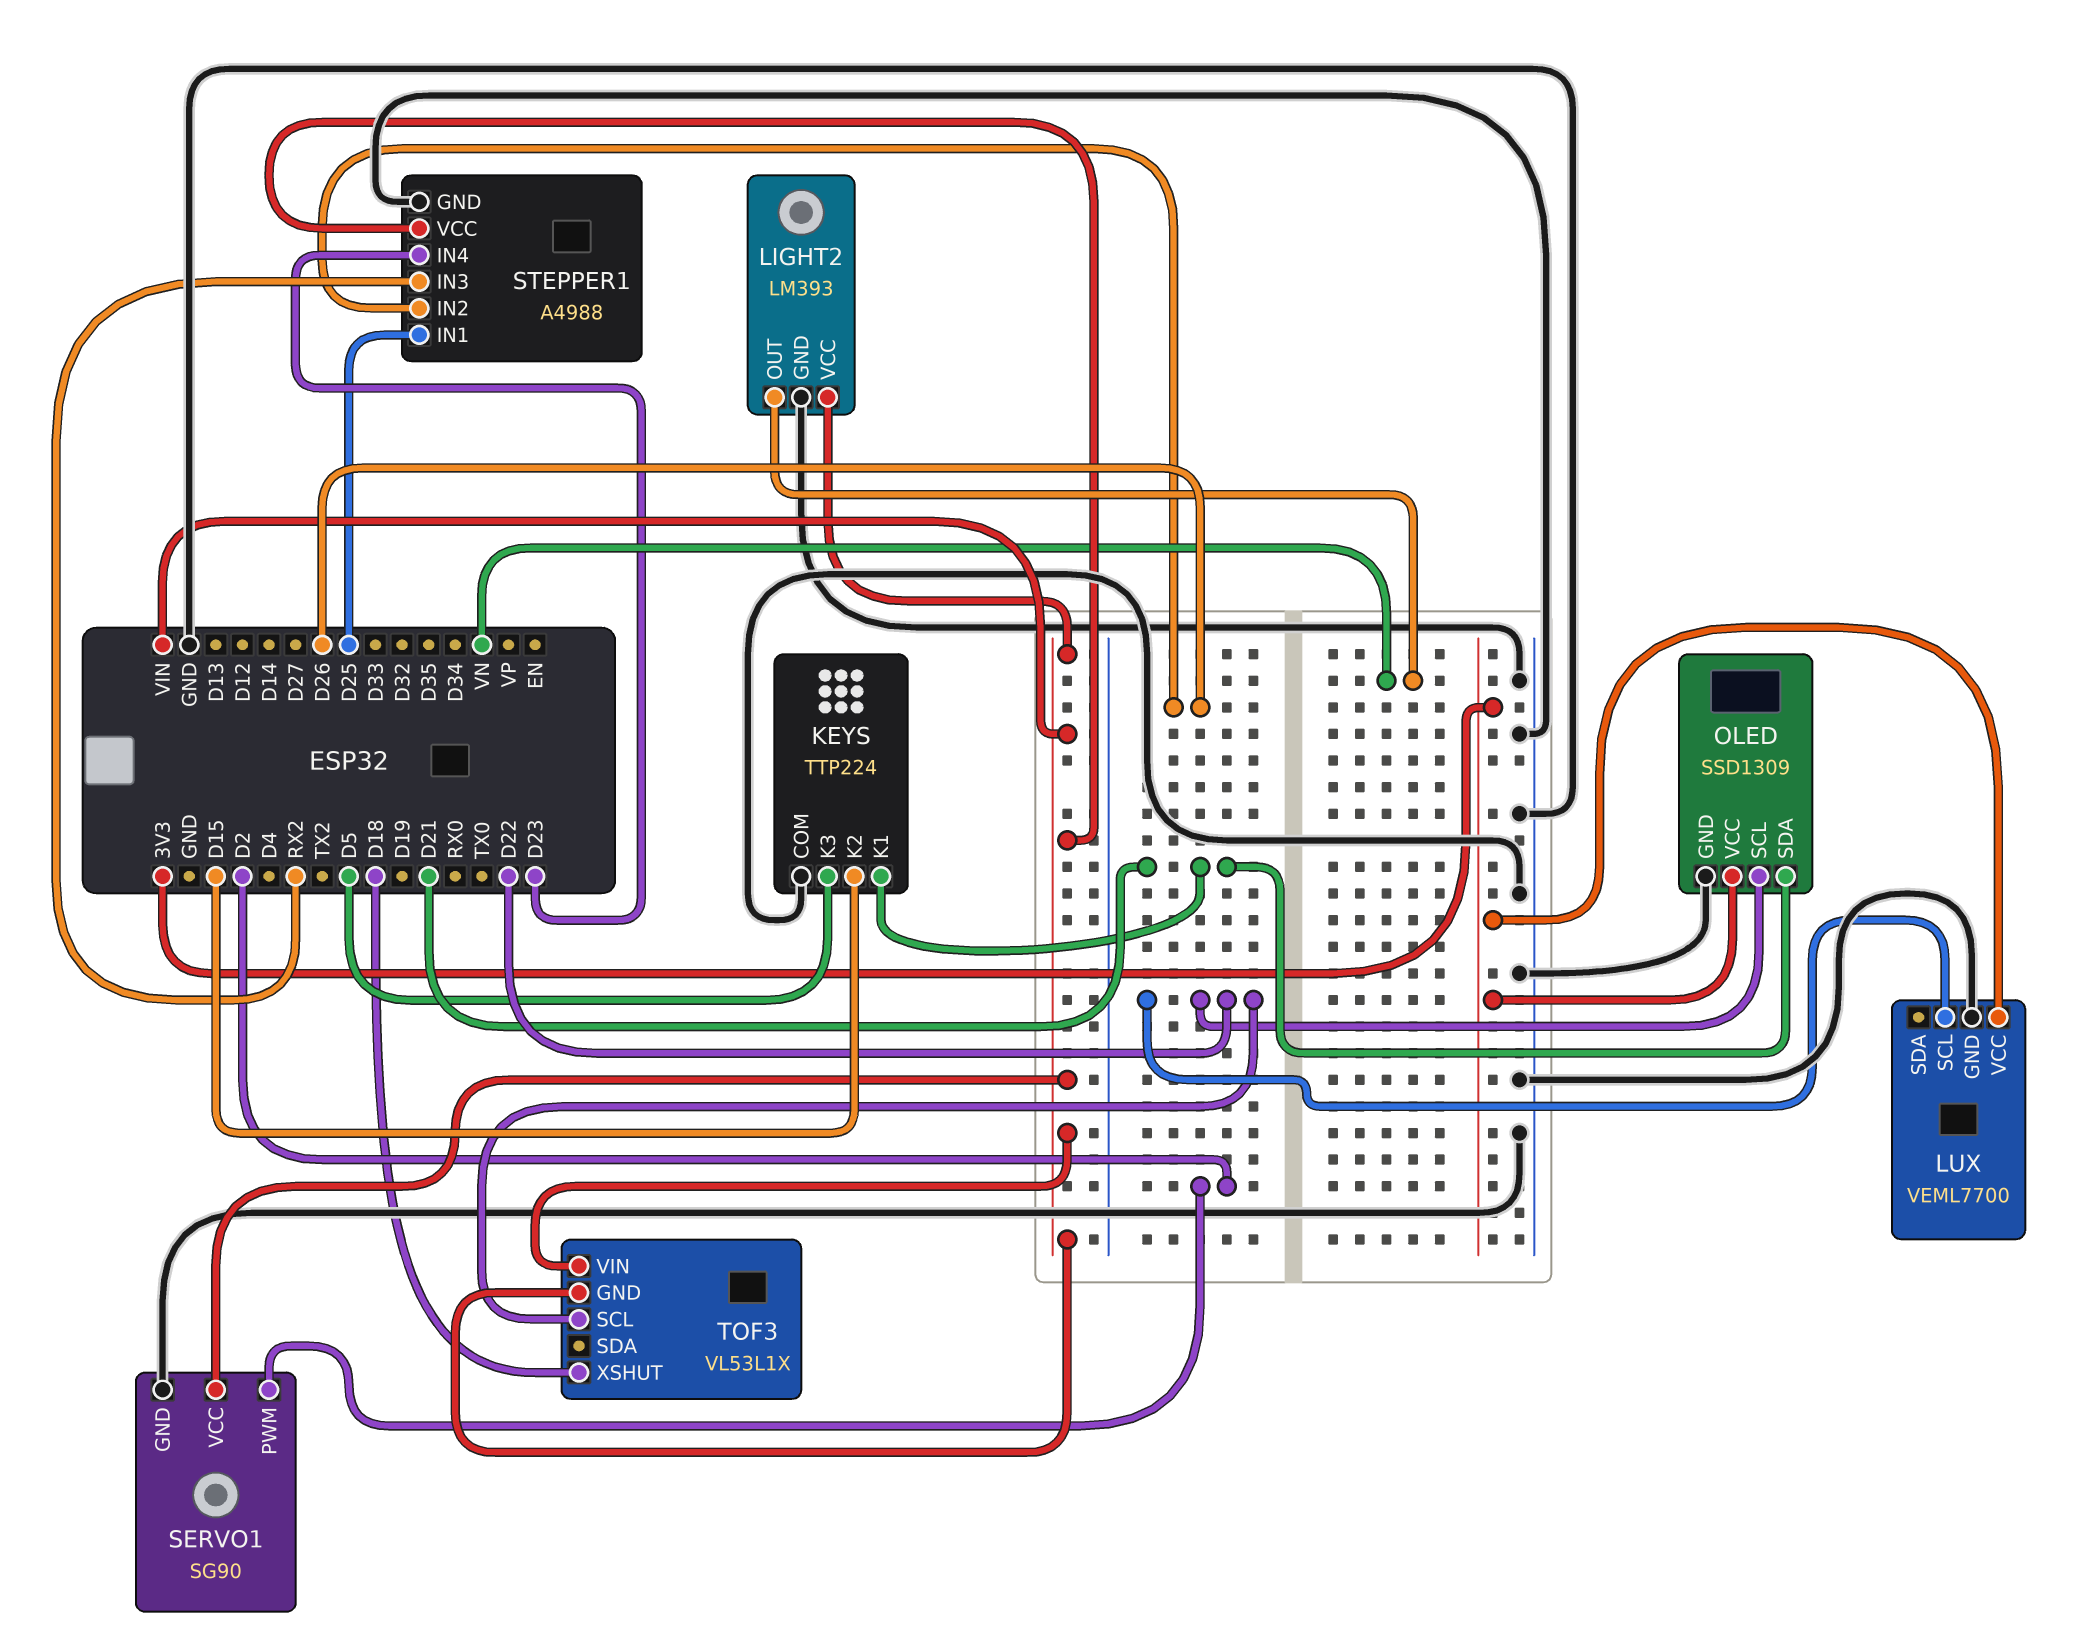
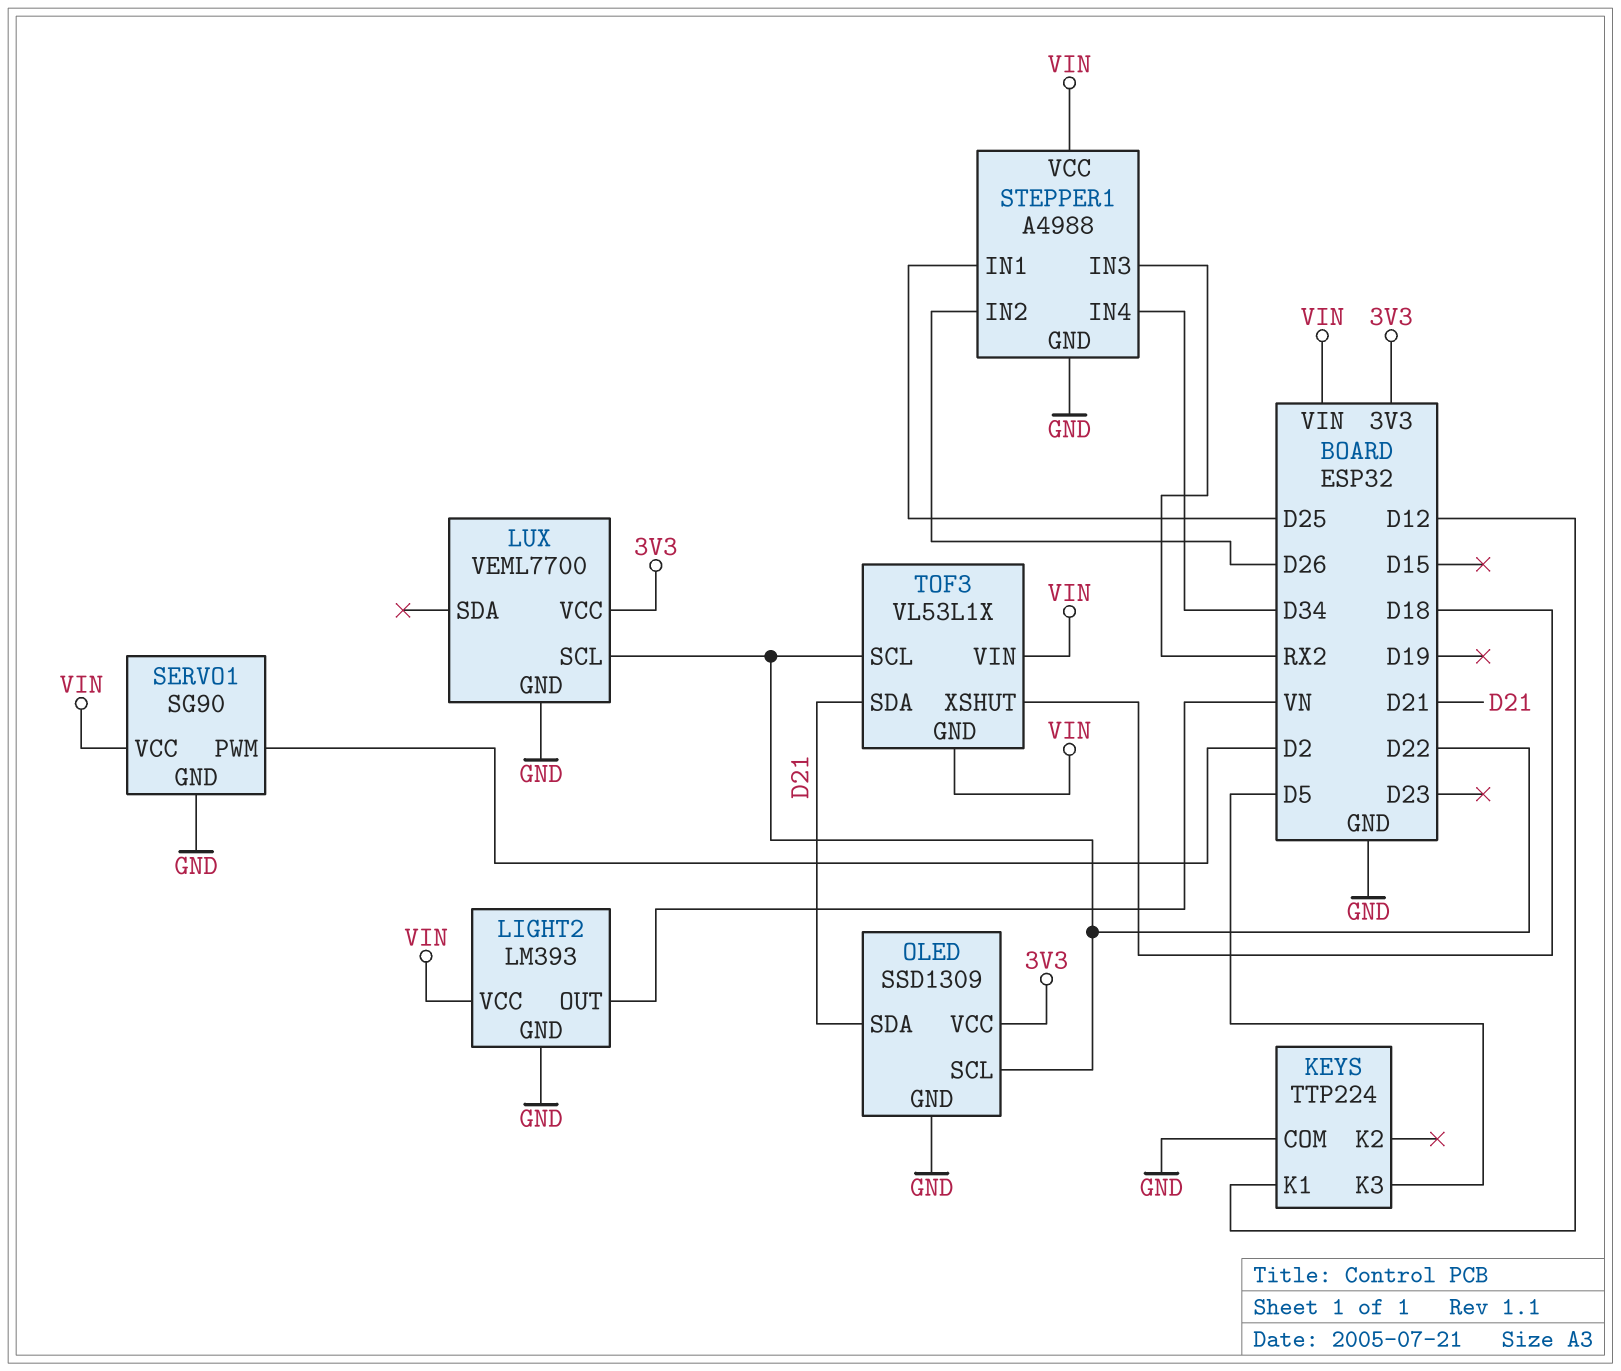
KEYS pin K1: D21 -> D12
KEYS pin K2: D15 -> none
STEPPER1 pin IN4: D23 -> D34
TOF3 pin SDA: none -> D21

